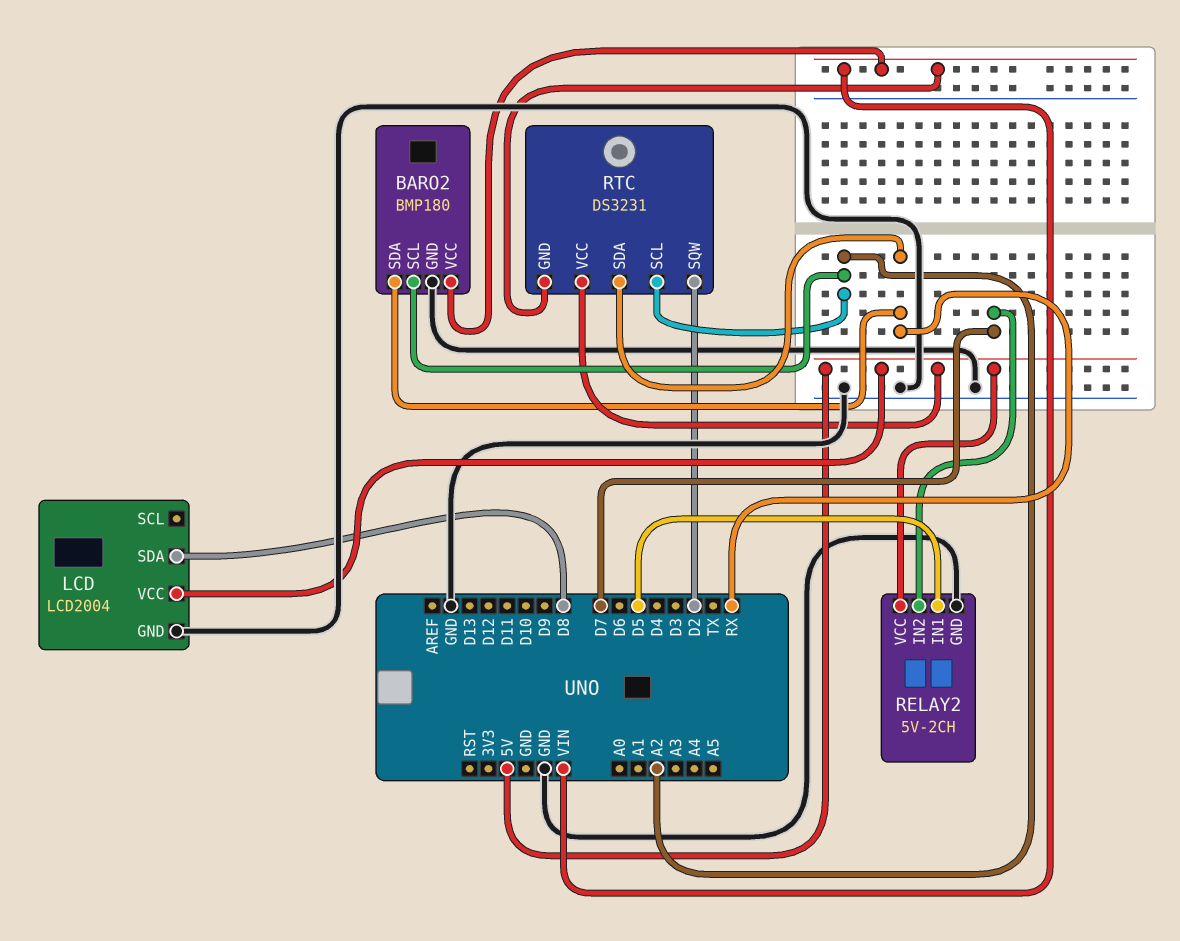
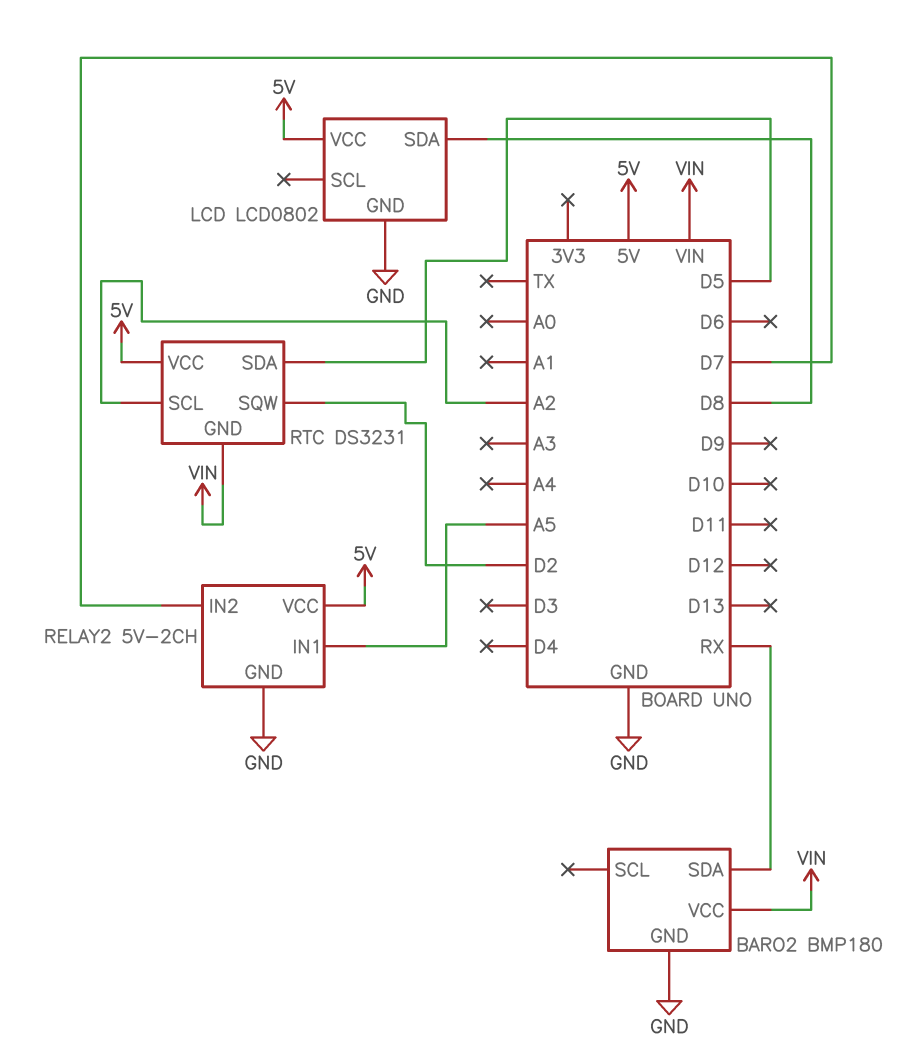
BARO2 pin SCL: A2 -> none
LCD: LCD2004 -> LCD0802
RELAY2 pin IN1: D5 -> A5
RTC pin SDA: RX -> D5

